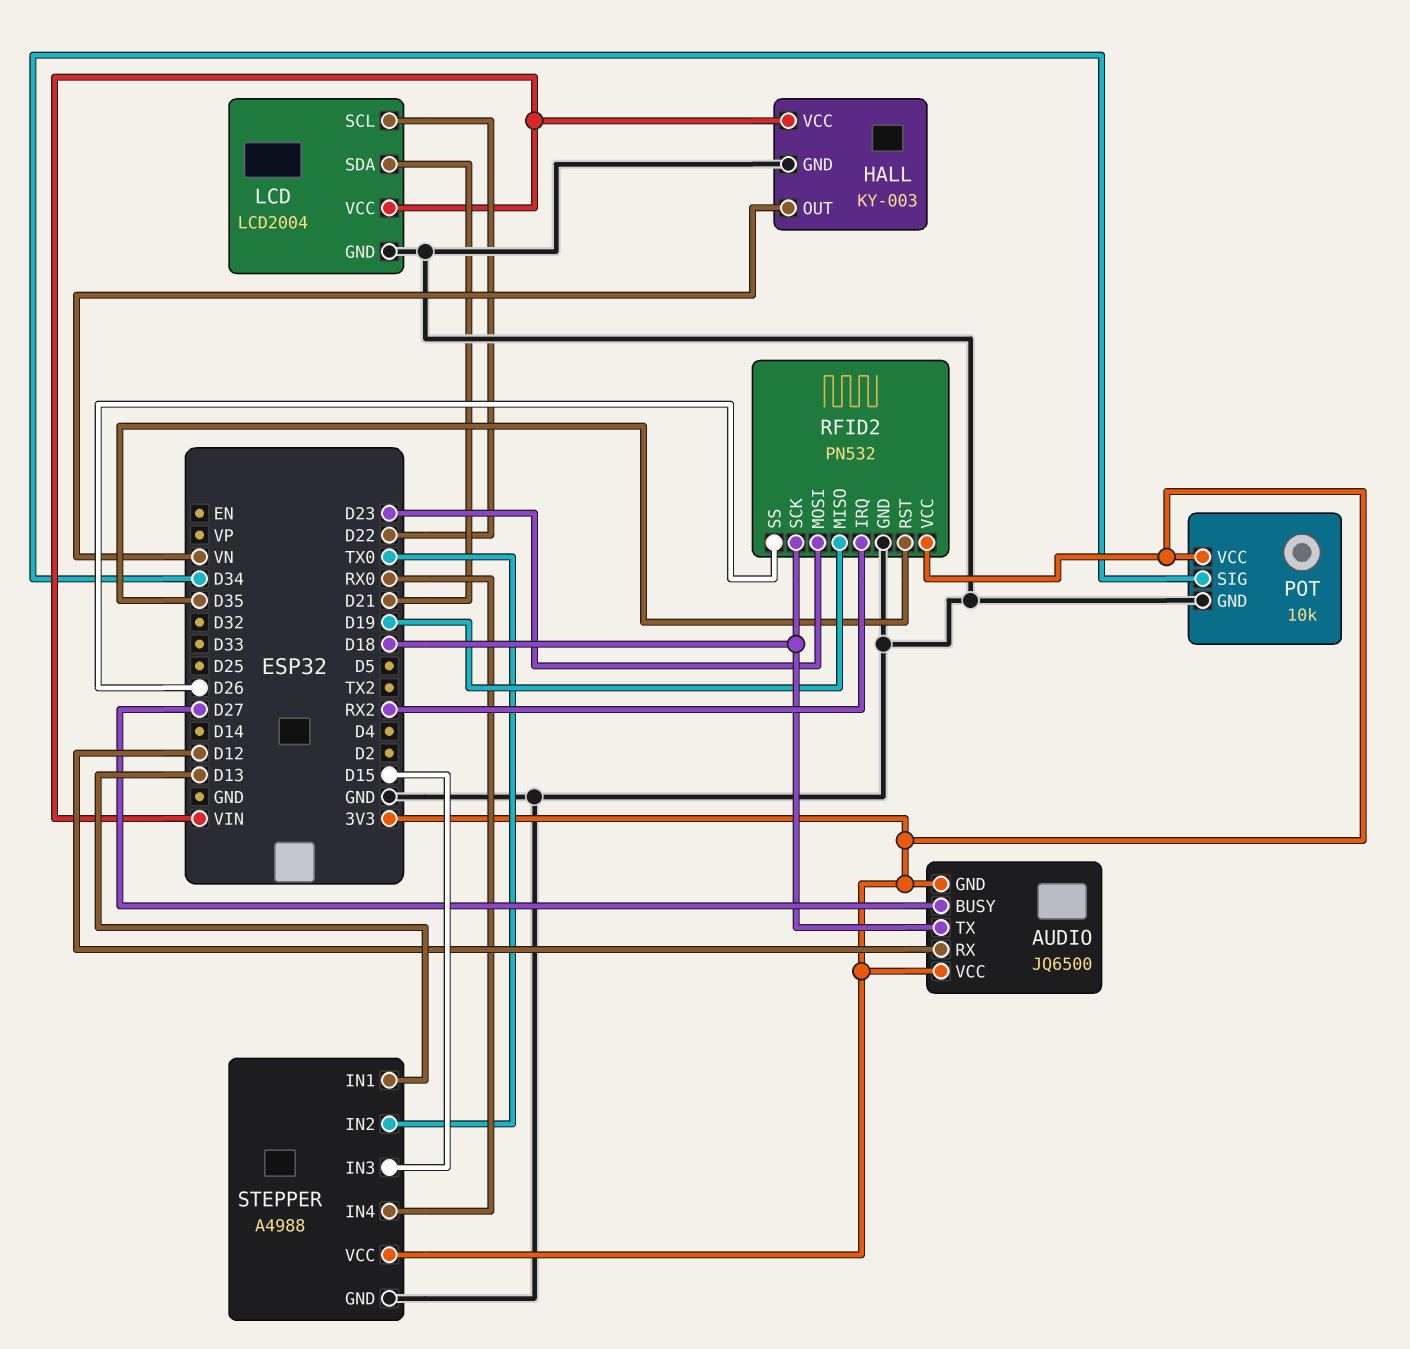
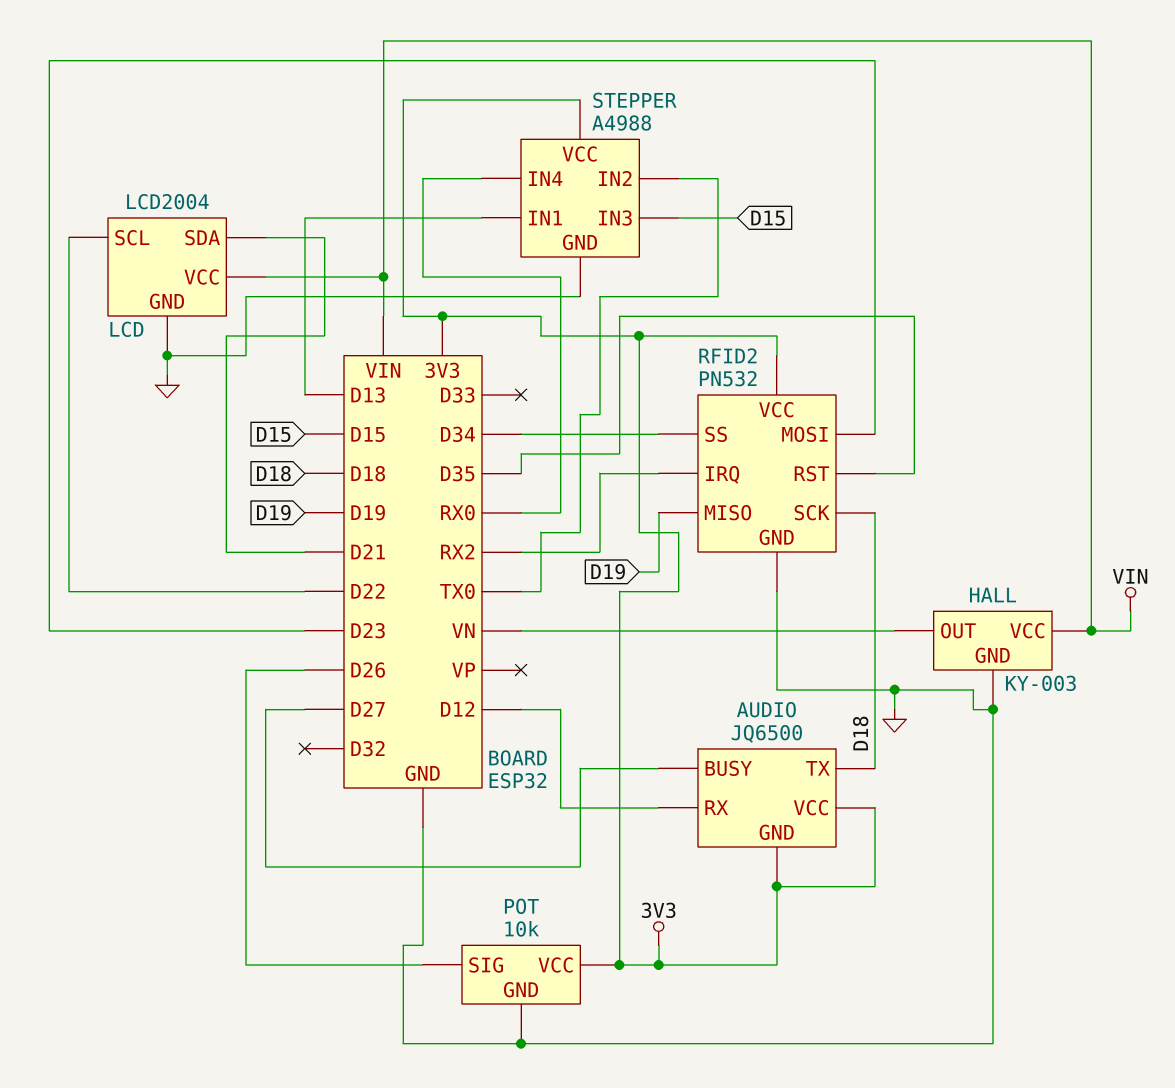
POT pin SIG: D34 -> D26
RFID2 pin SS: D26 -> D34

